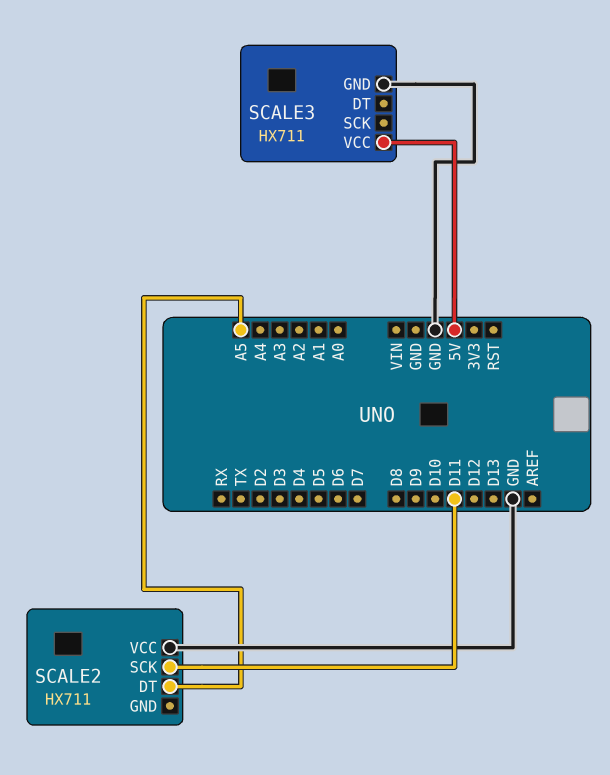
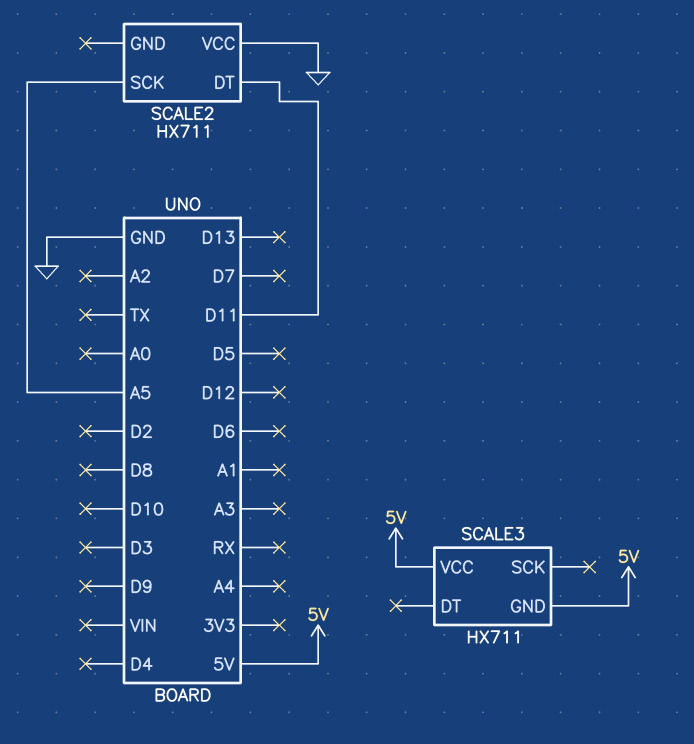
SCALE2 pin DT: A5 -> D11
SCALE2 pin SCK: D11 -> A5
SCALE3 pin GND: GND -> 5V

